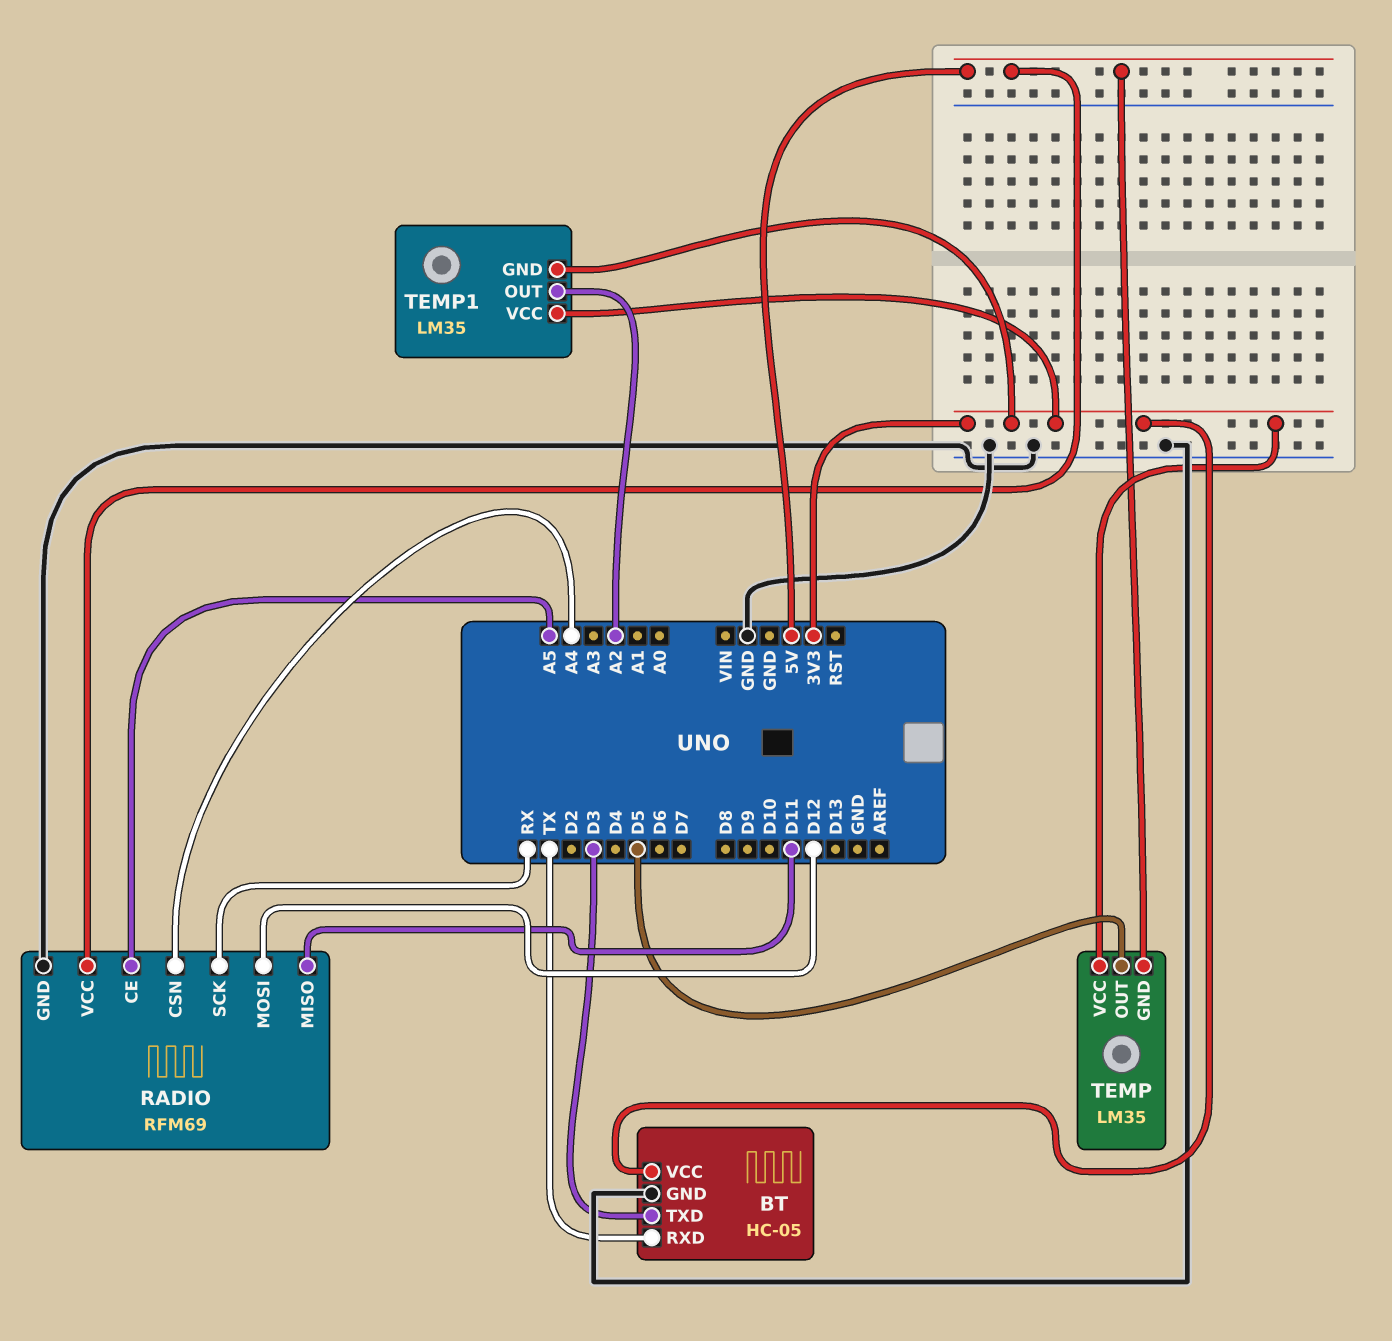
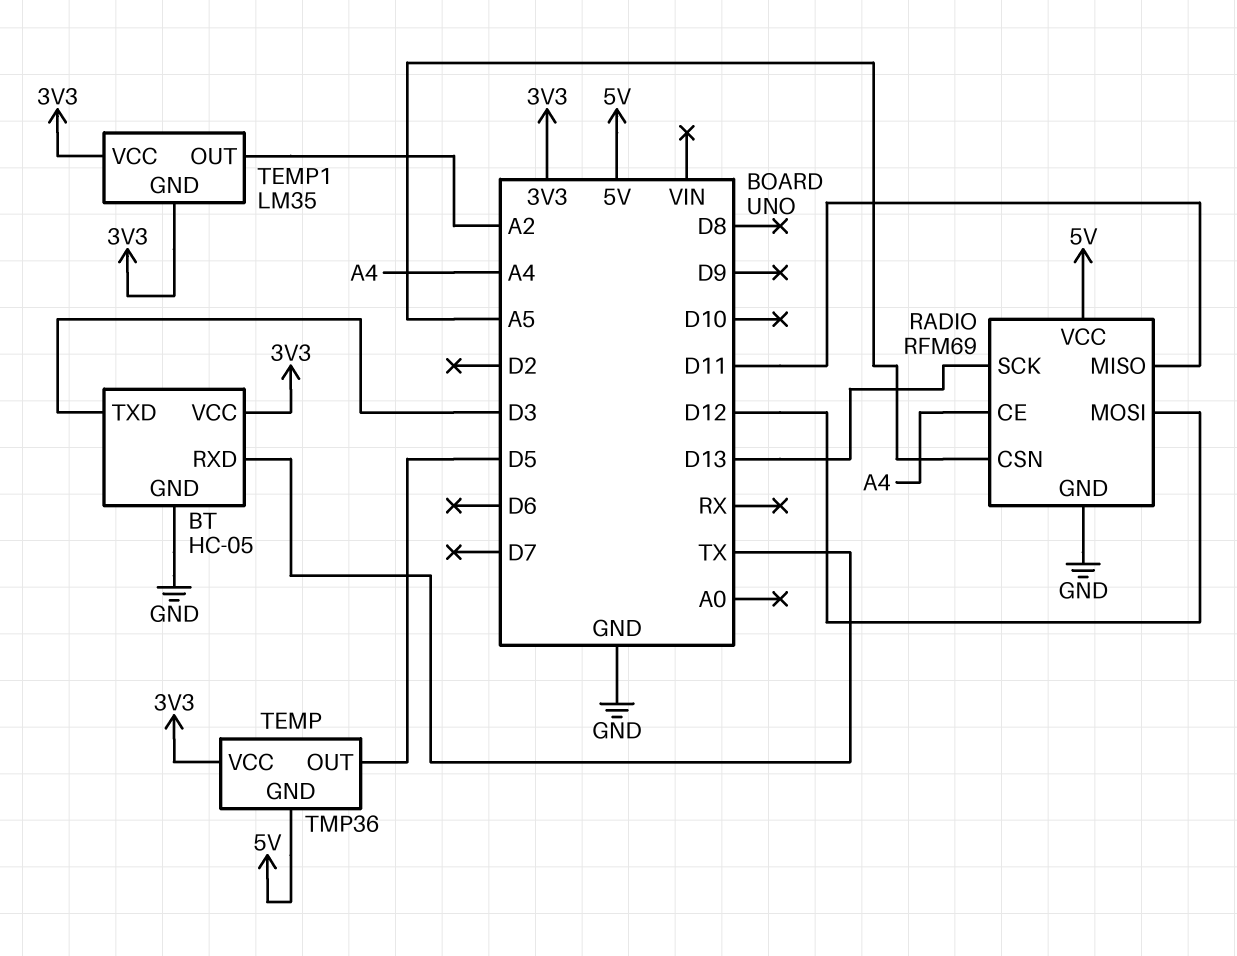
RADIO pin CE: A5 -> A4
RADIO pin CSN: A4 -> A5
RADIO pin SCK: RX -> D13
TEMP: LM35 -> TMP36

